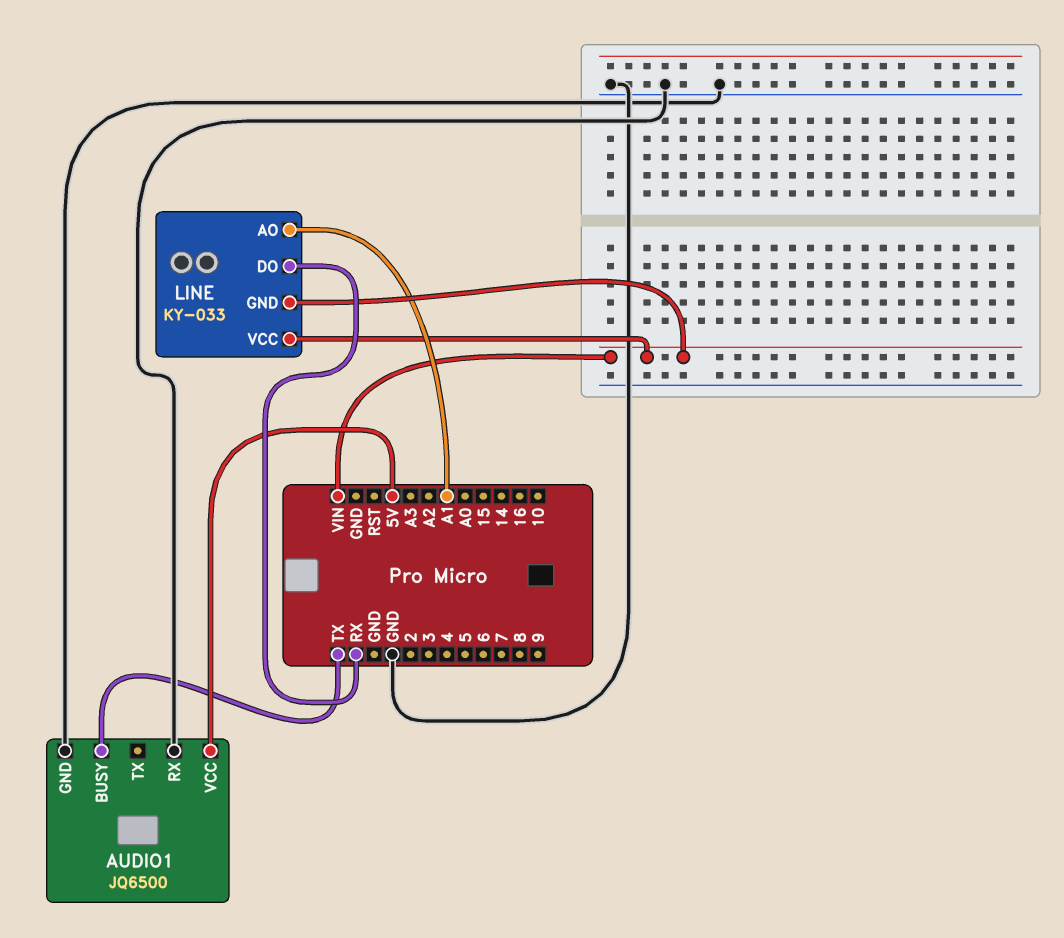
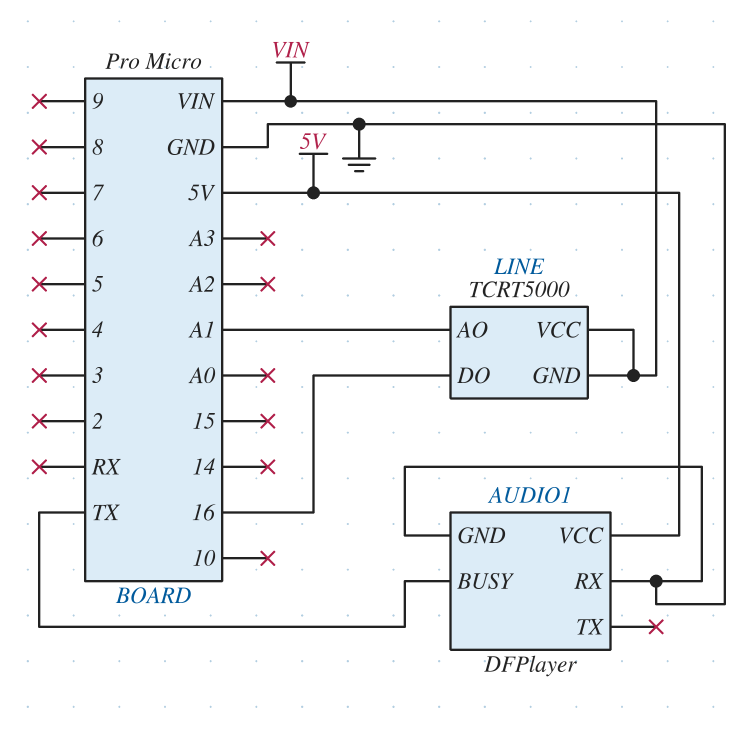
AUDIO1: JQ6500 -> DFPlayer
LINE: KY-033 -> TCRT5000
LINE pin DO: RX -> 16

